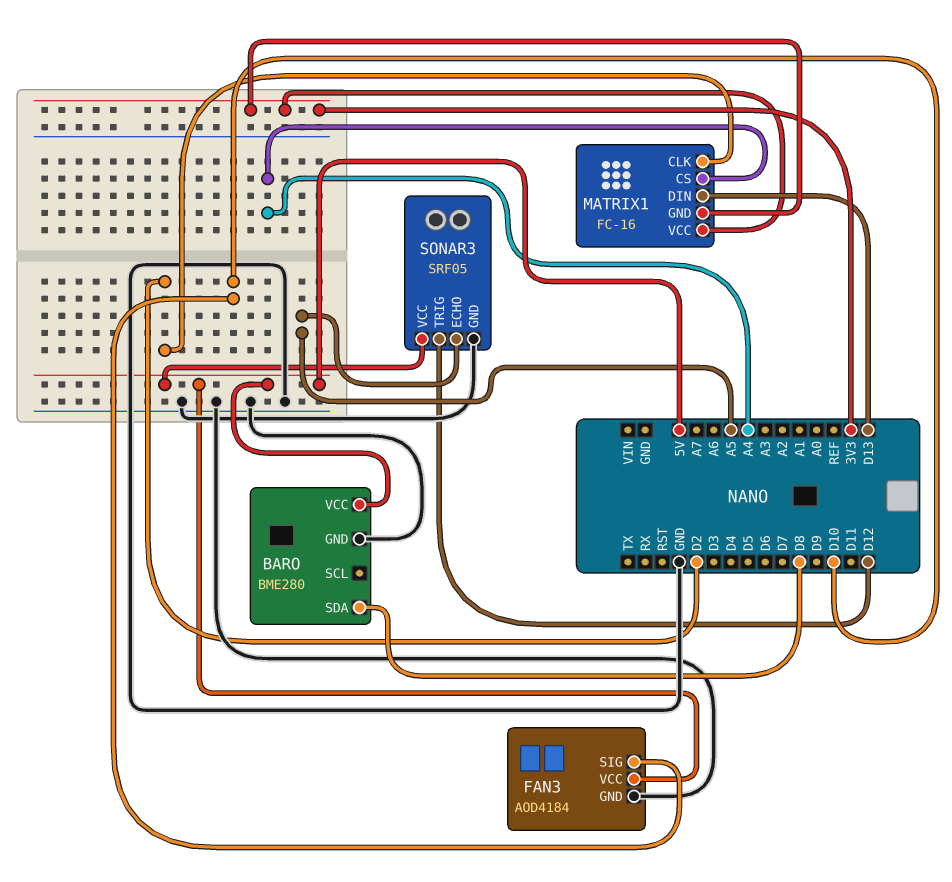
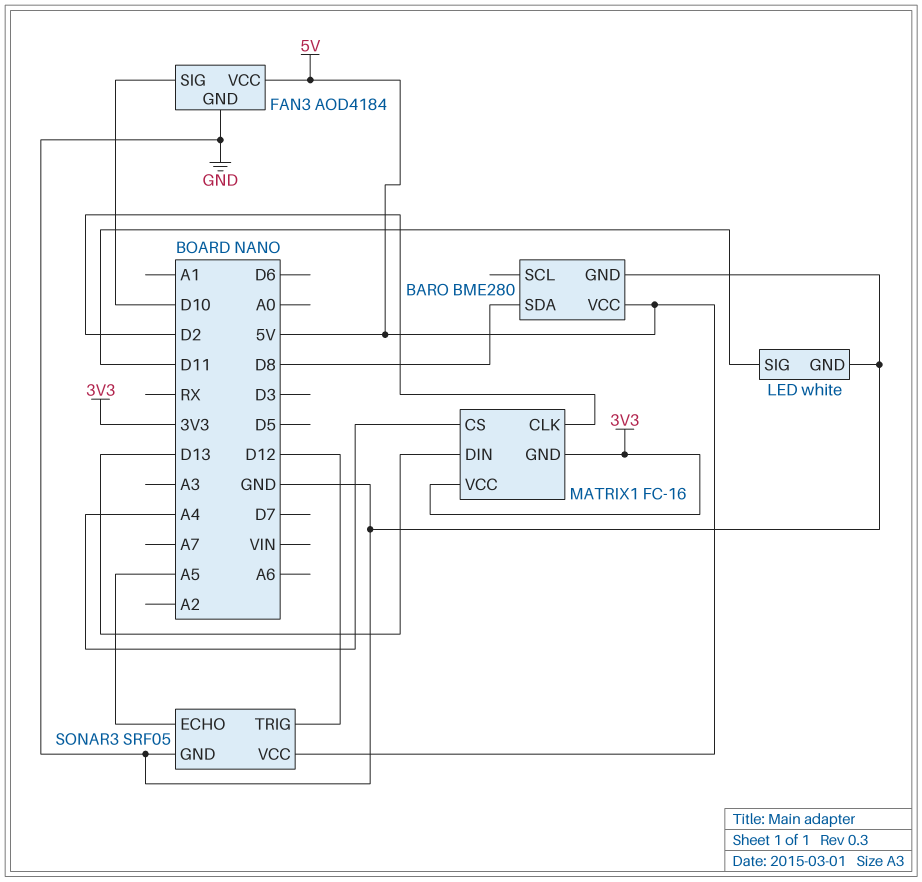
LED: none -> white
LED pin GND: none -> GND
LED pin SIG: none -> D11

